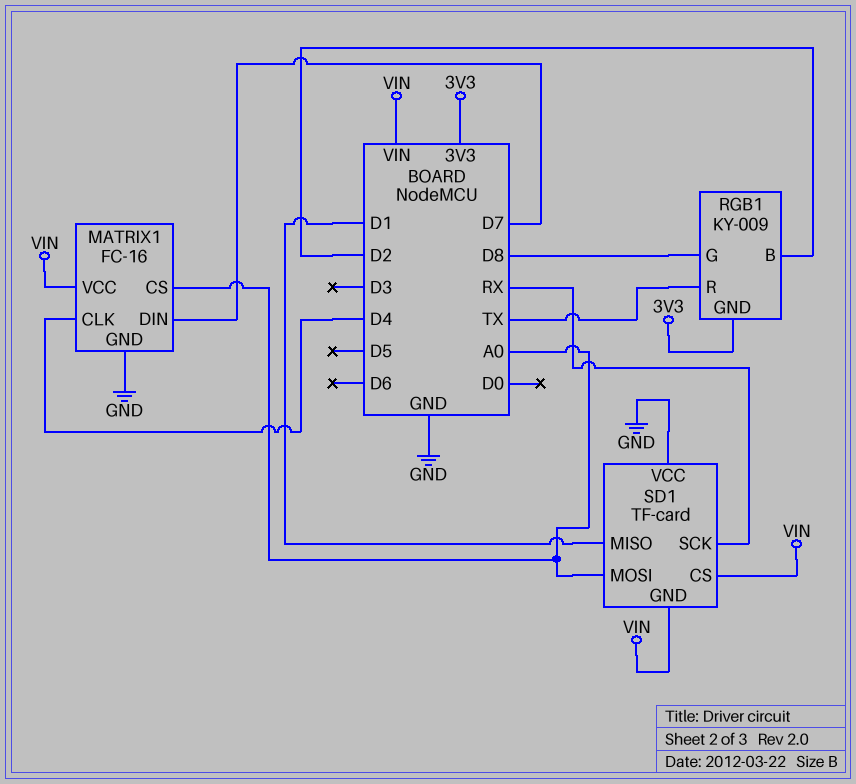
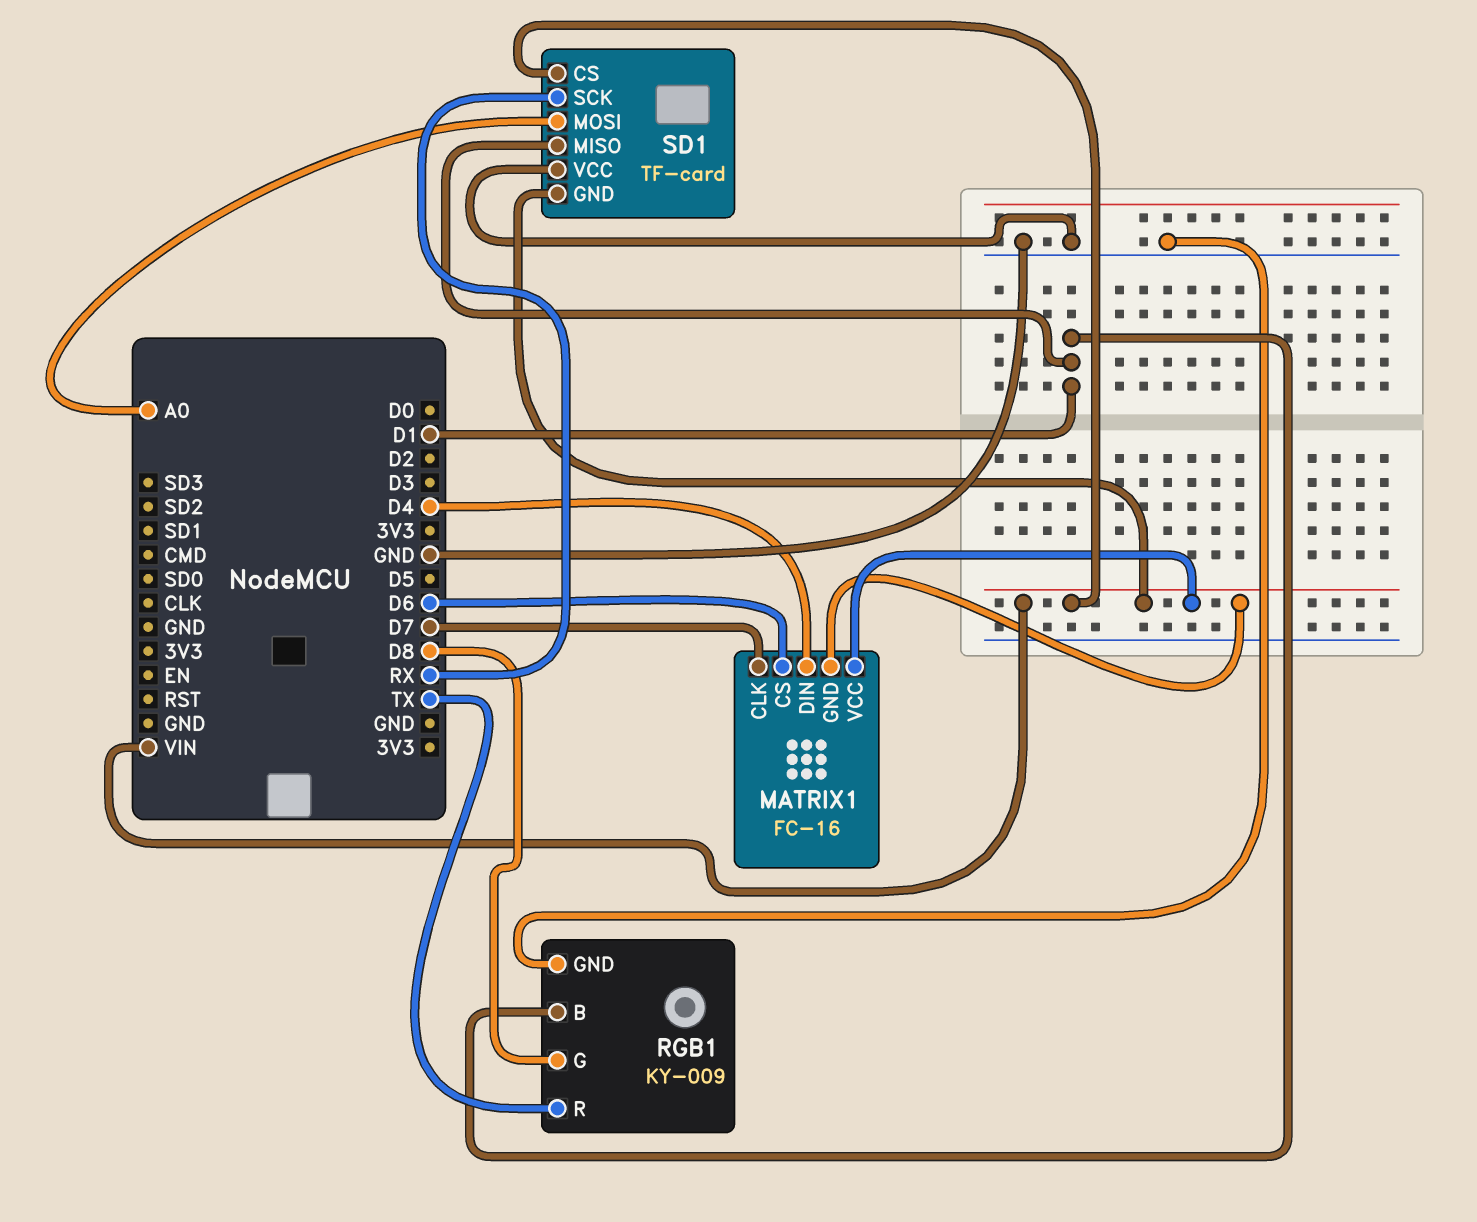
MATRIX1 pin CLK: D4 -> D7
MATRIX1 pin CS: A0 -> D6
MATRIX1 pin DIN: D7 -> D4
MATRIX1 pin GND: GND -> VIN
RGB1 pin B: D2 -> D1
RGB1 pin GND: 3V3 -> GND

